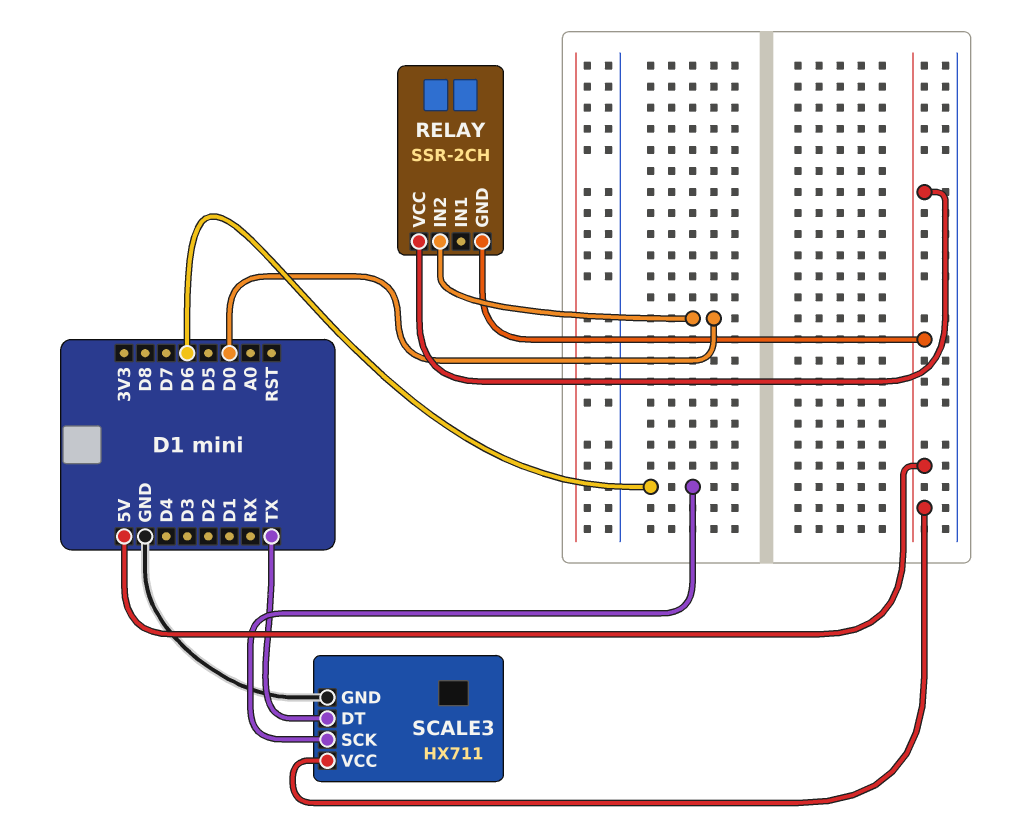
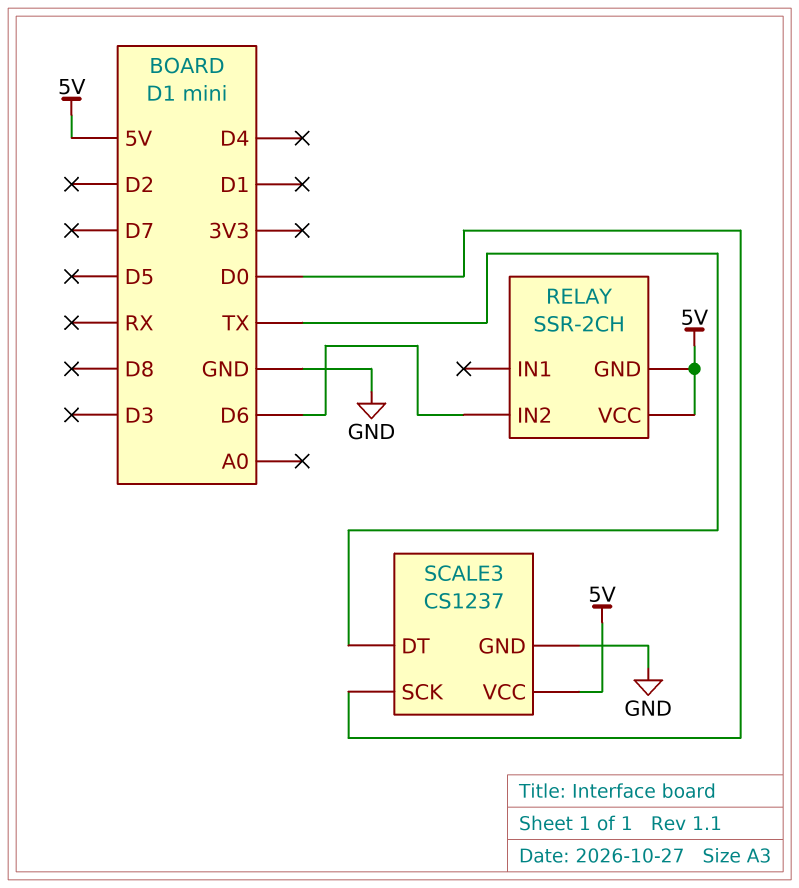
RELAY pin IN2: D0 -> D6
SCALE3: HX711 -> CS1237
SCALE3 pin SCK: D6 -> D0

